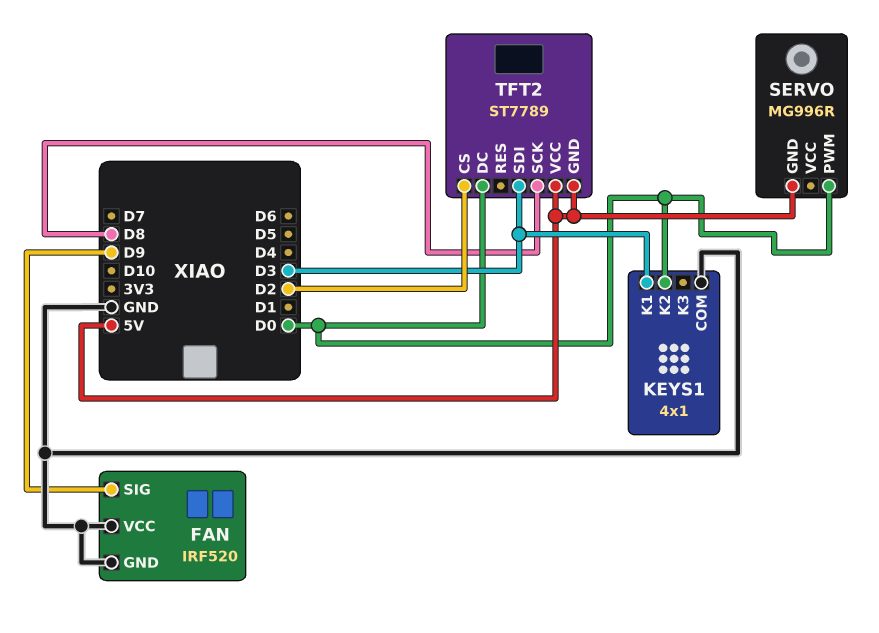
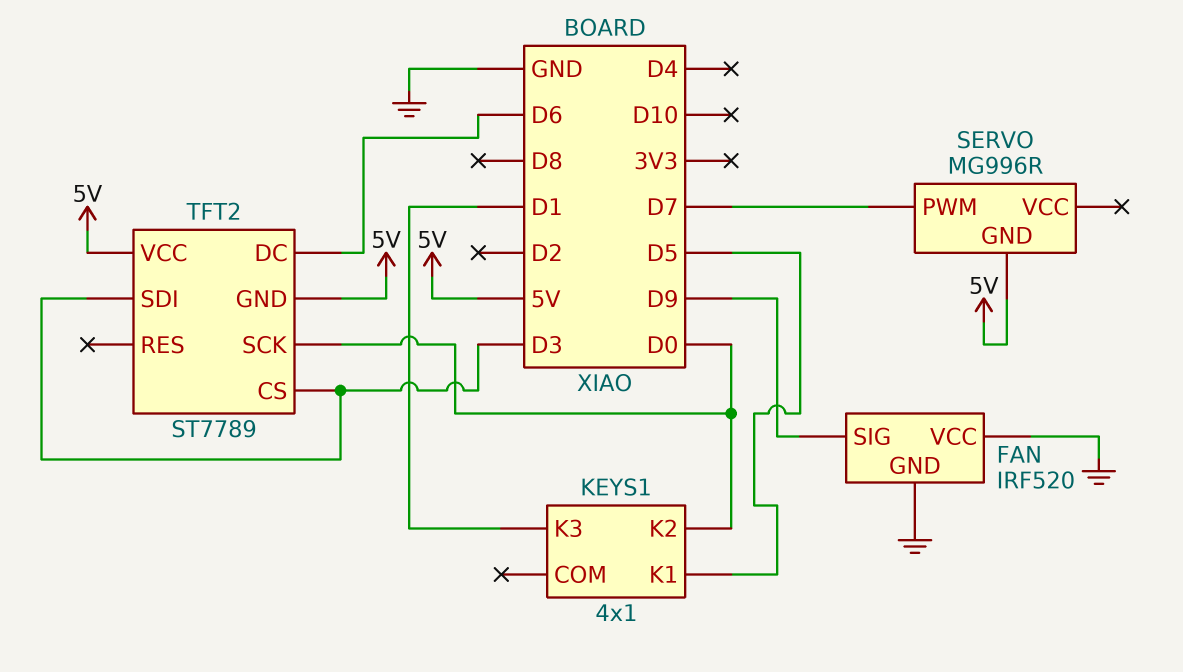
KEYS1 pin COM: GND -> none
KEYS1 pin K1: D3 -> D5
KEYS1 pin K3: none -> D1
SERVO pin PWM: D0 -> D7
TFT2 pin CS: D2 -> D3
TFT2 pin DC: D0 -> D6
TFT2 pin SCK: D8 -> D0

